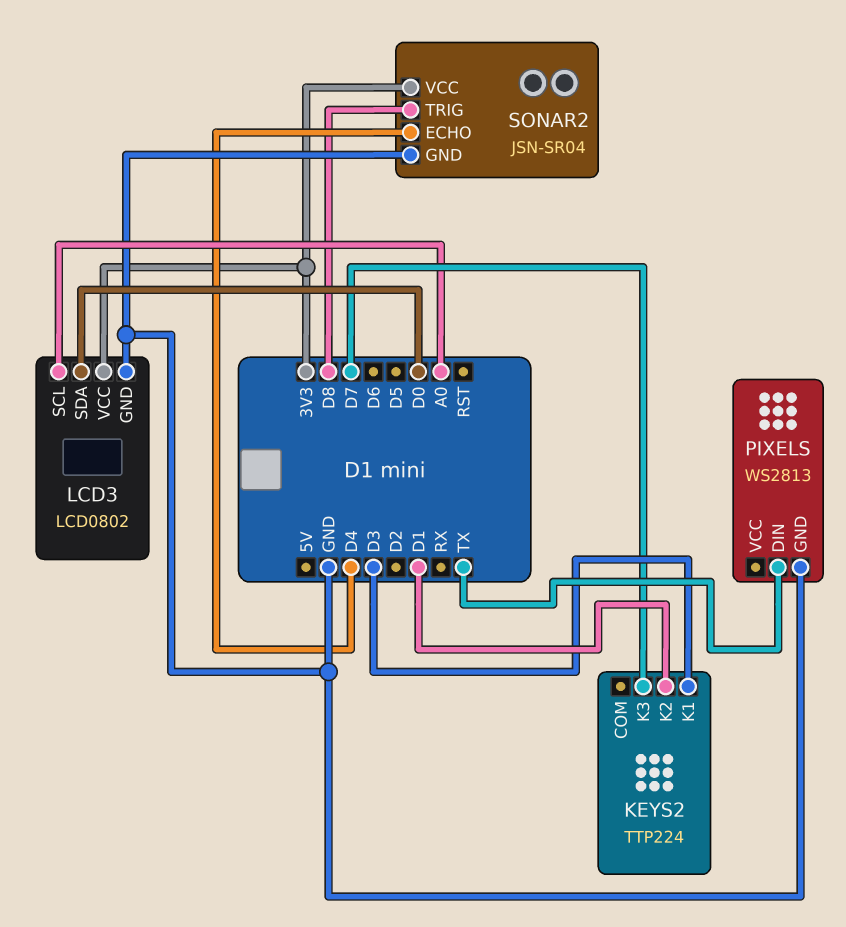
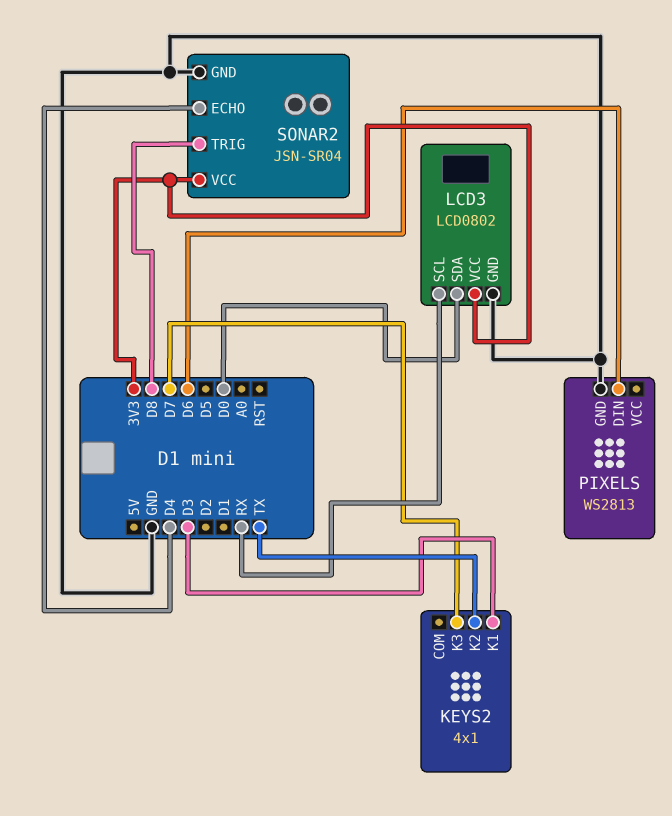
KEYS2: TTP224 -> 4x1
KEYS2 pin K2: D1 -> TX
LCD3 pin SCL: A0 -> RX
PIXELS pin DIN: TX -> D6

